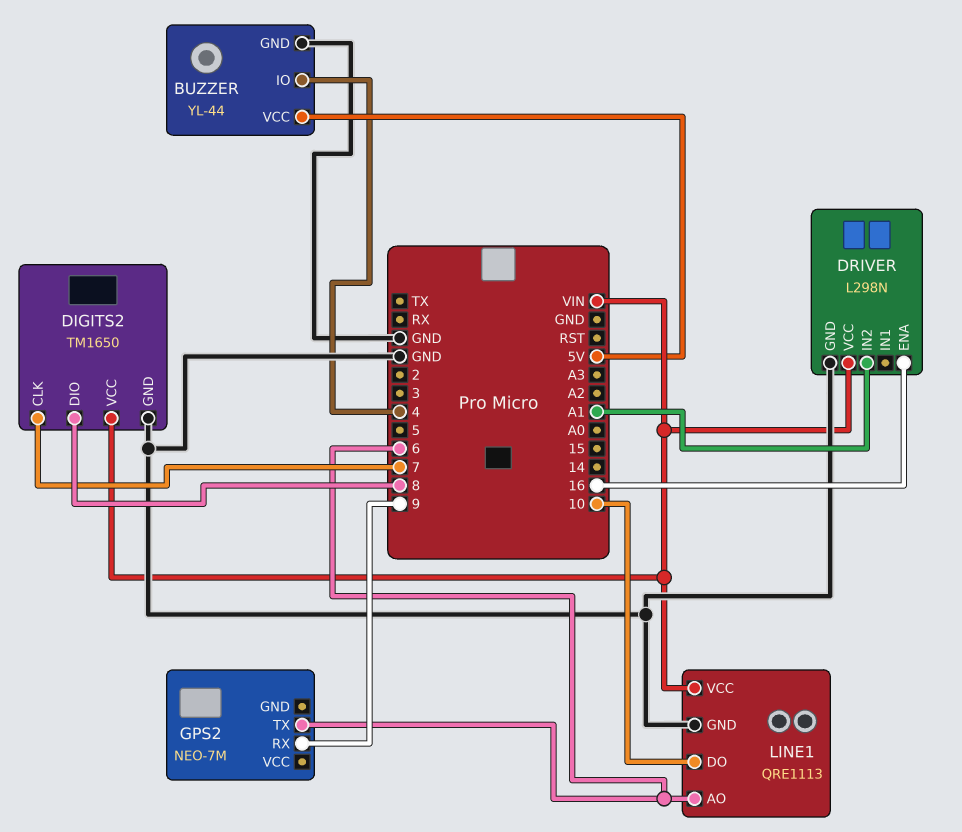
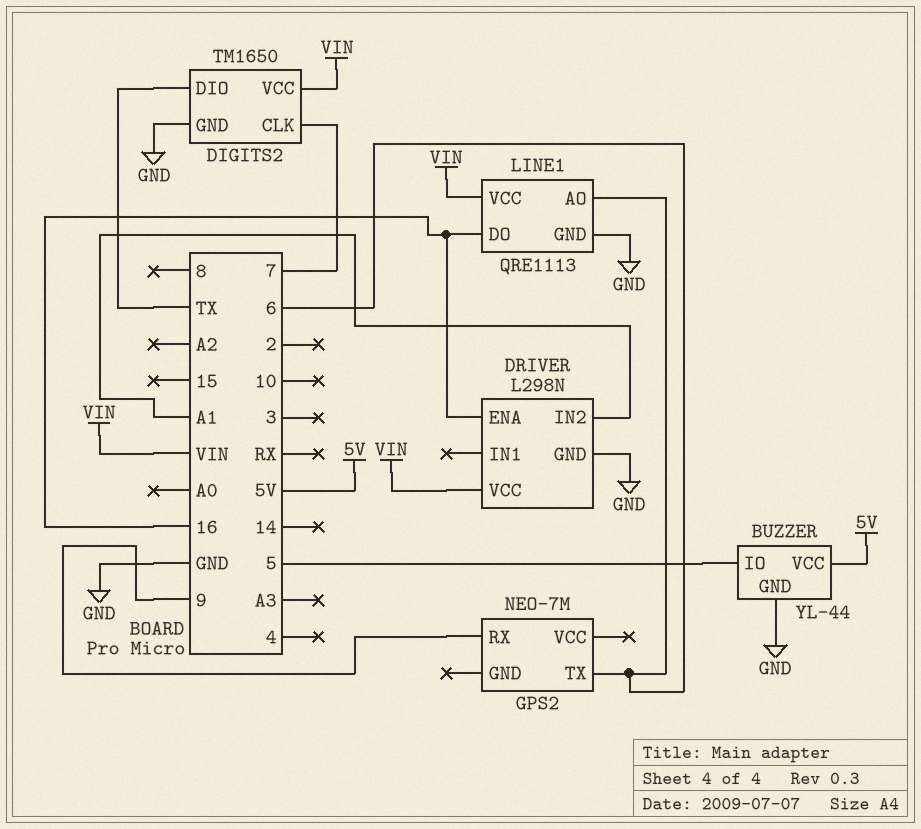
BUZZER pin IO: 4 -> 5
DIGITS2 pin DIO: 8 -> TX
LINE1 pin DO: 10 -> 16

